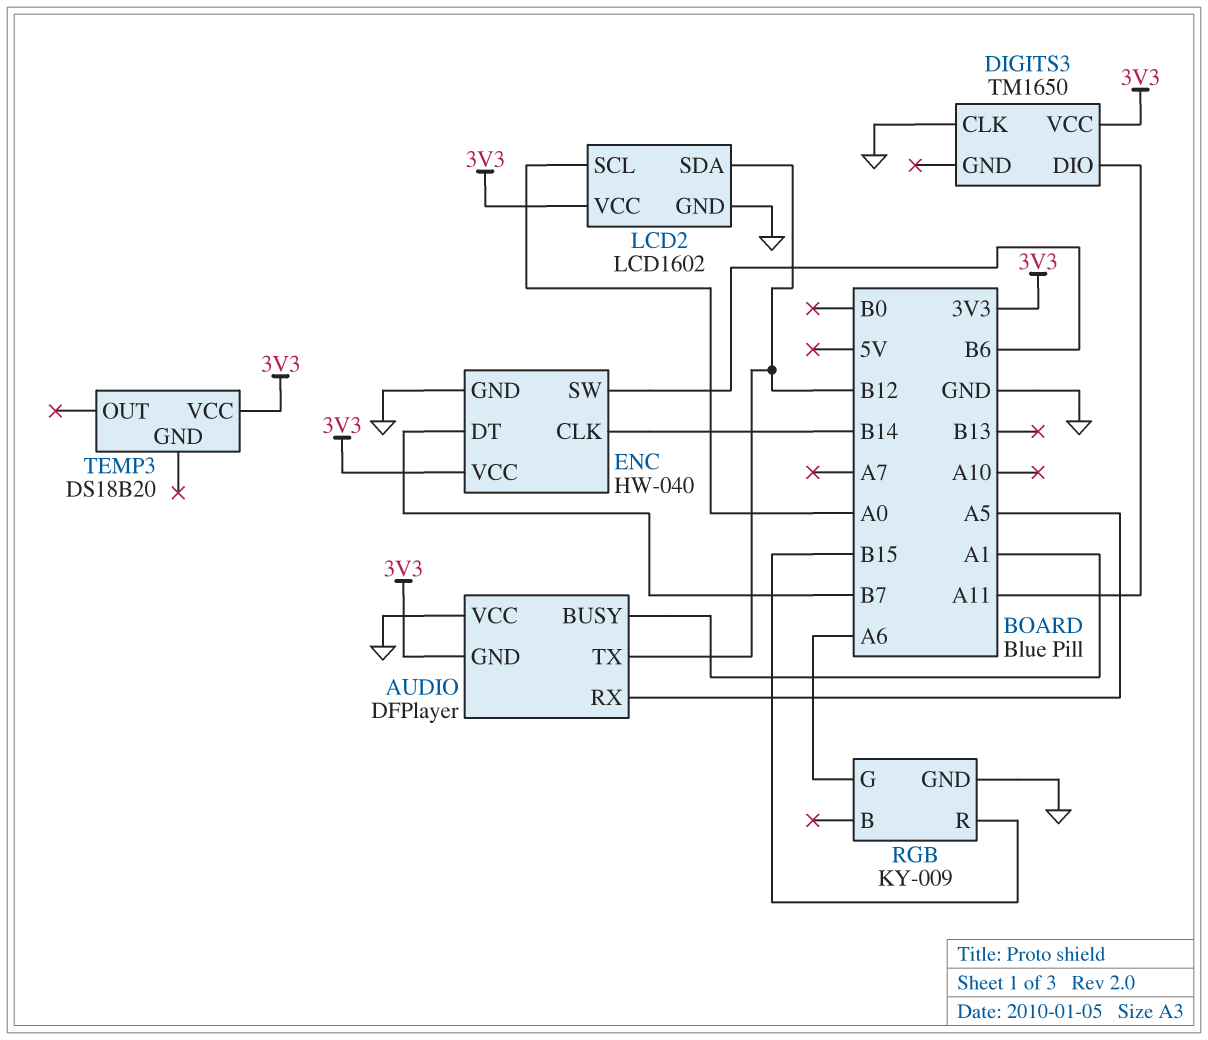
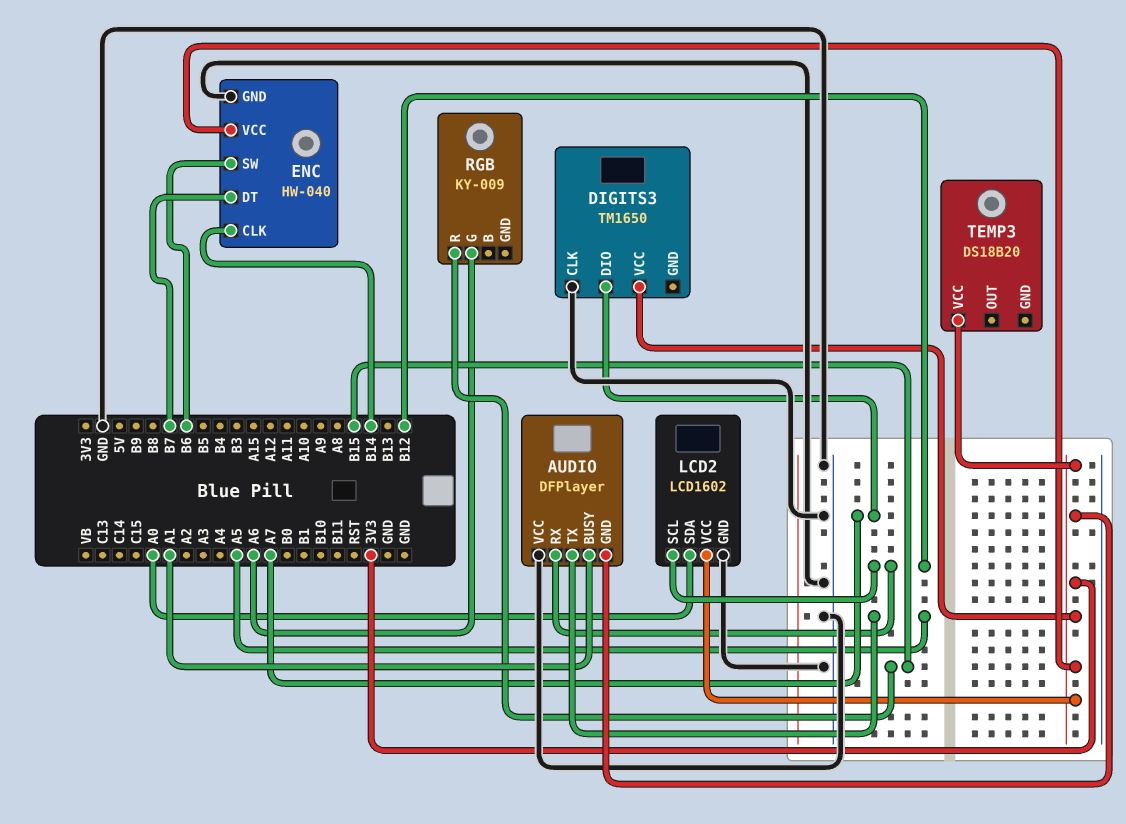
AUDIO pin RX: A5 -> B12
AUDIO pin TX: B12 -> A5
DIGITS3 pin DIO: A11 -> A7
LCD2 pin SCL: A0 -> B12
LCD2 pin SDA: B12 -> A0
RGB pin GND: GND -> none

